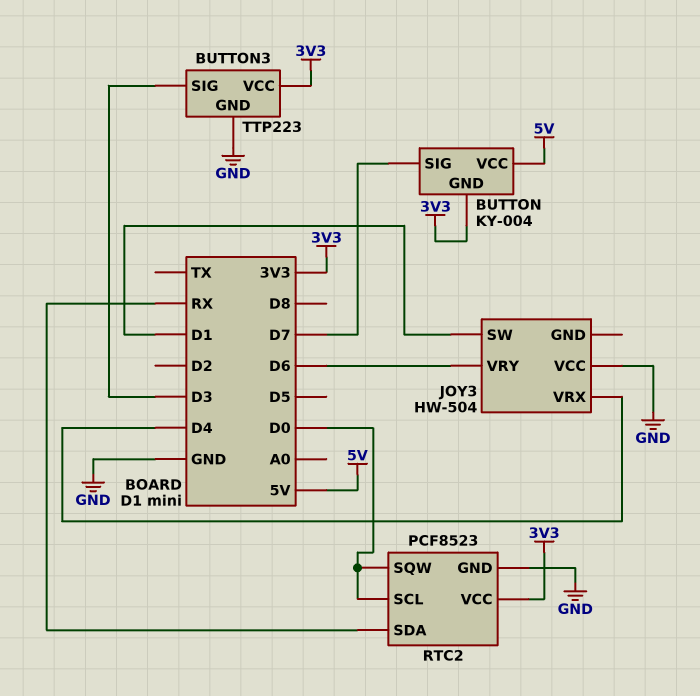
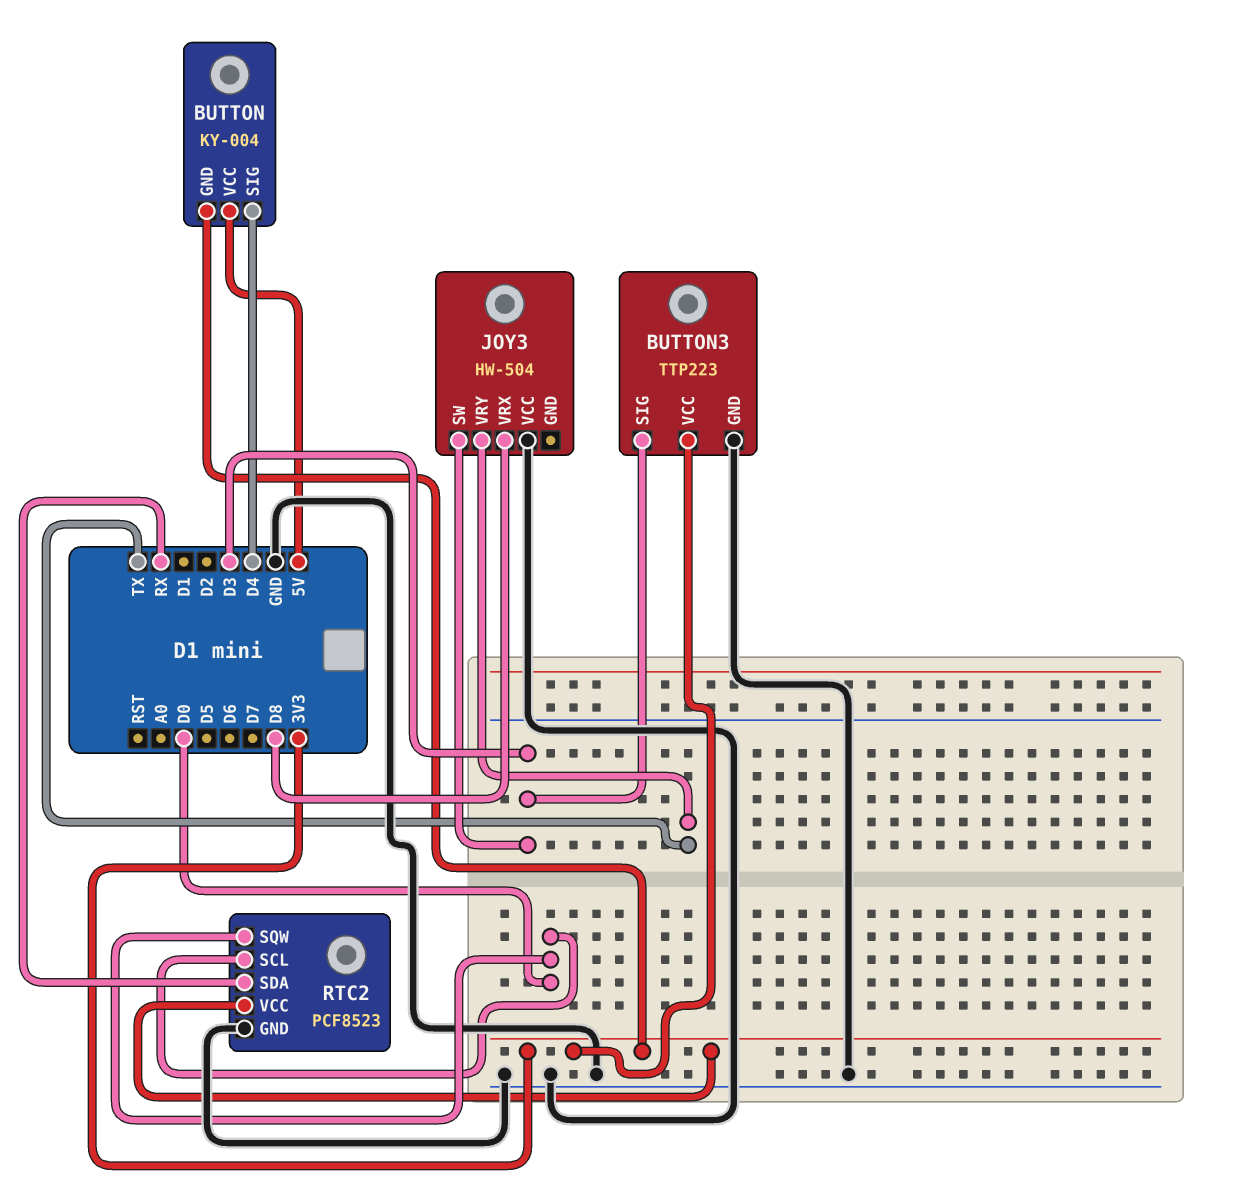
BUTTON pin SIG: D7 -> D4
JOY3 pin SW: D1 -> D3
JOY3 pin VRX: D4 -> D8
JOY3 pin VRY: D6 -> TX

